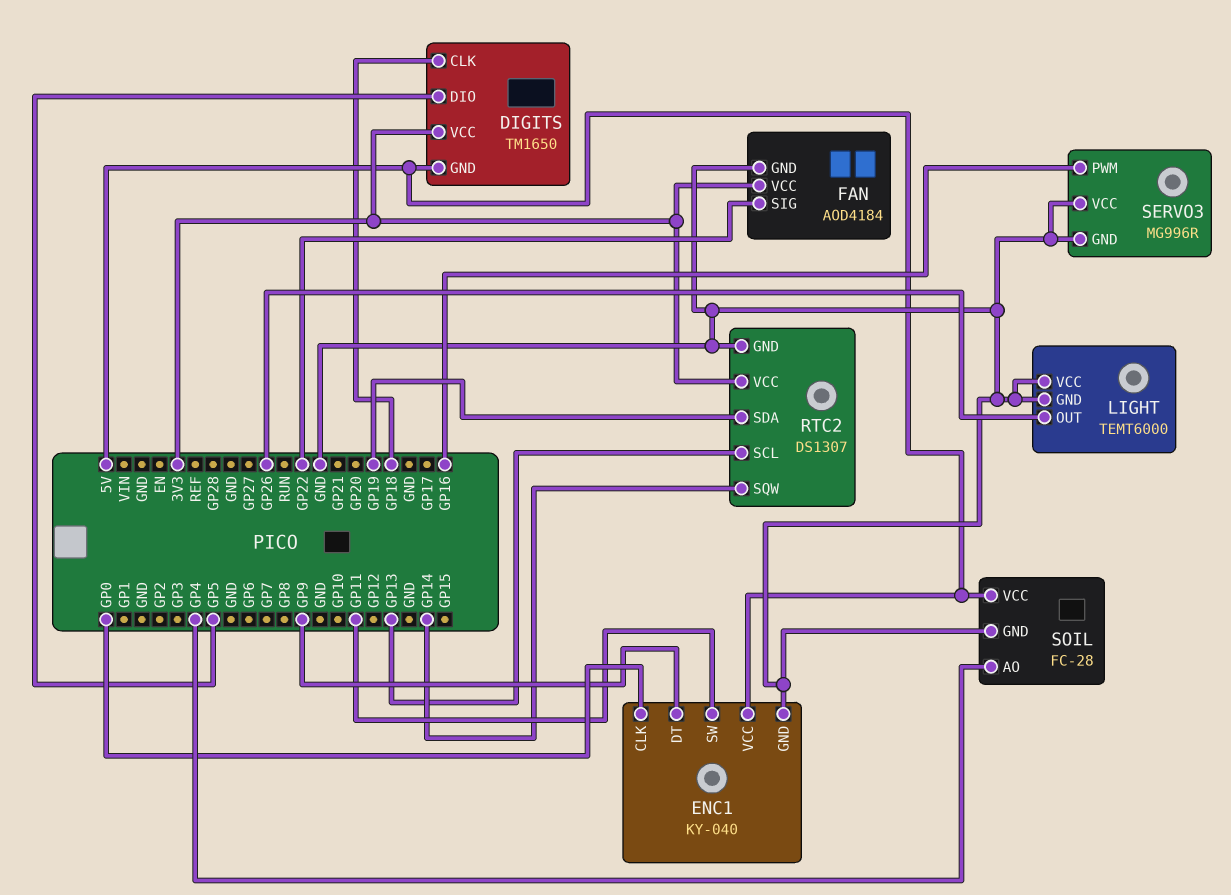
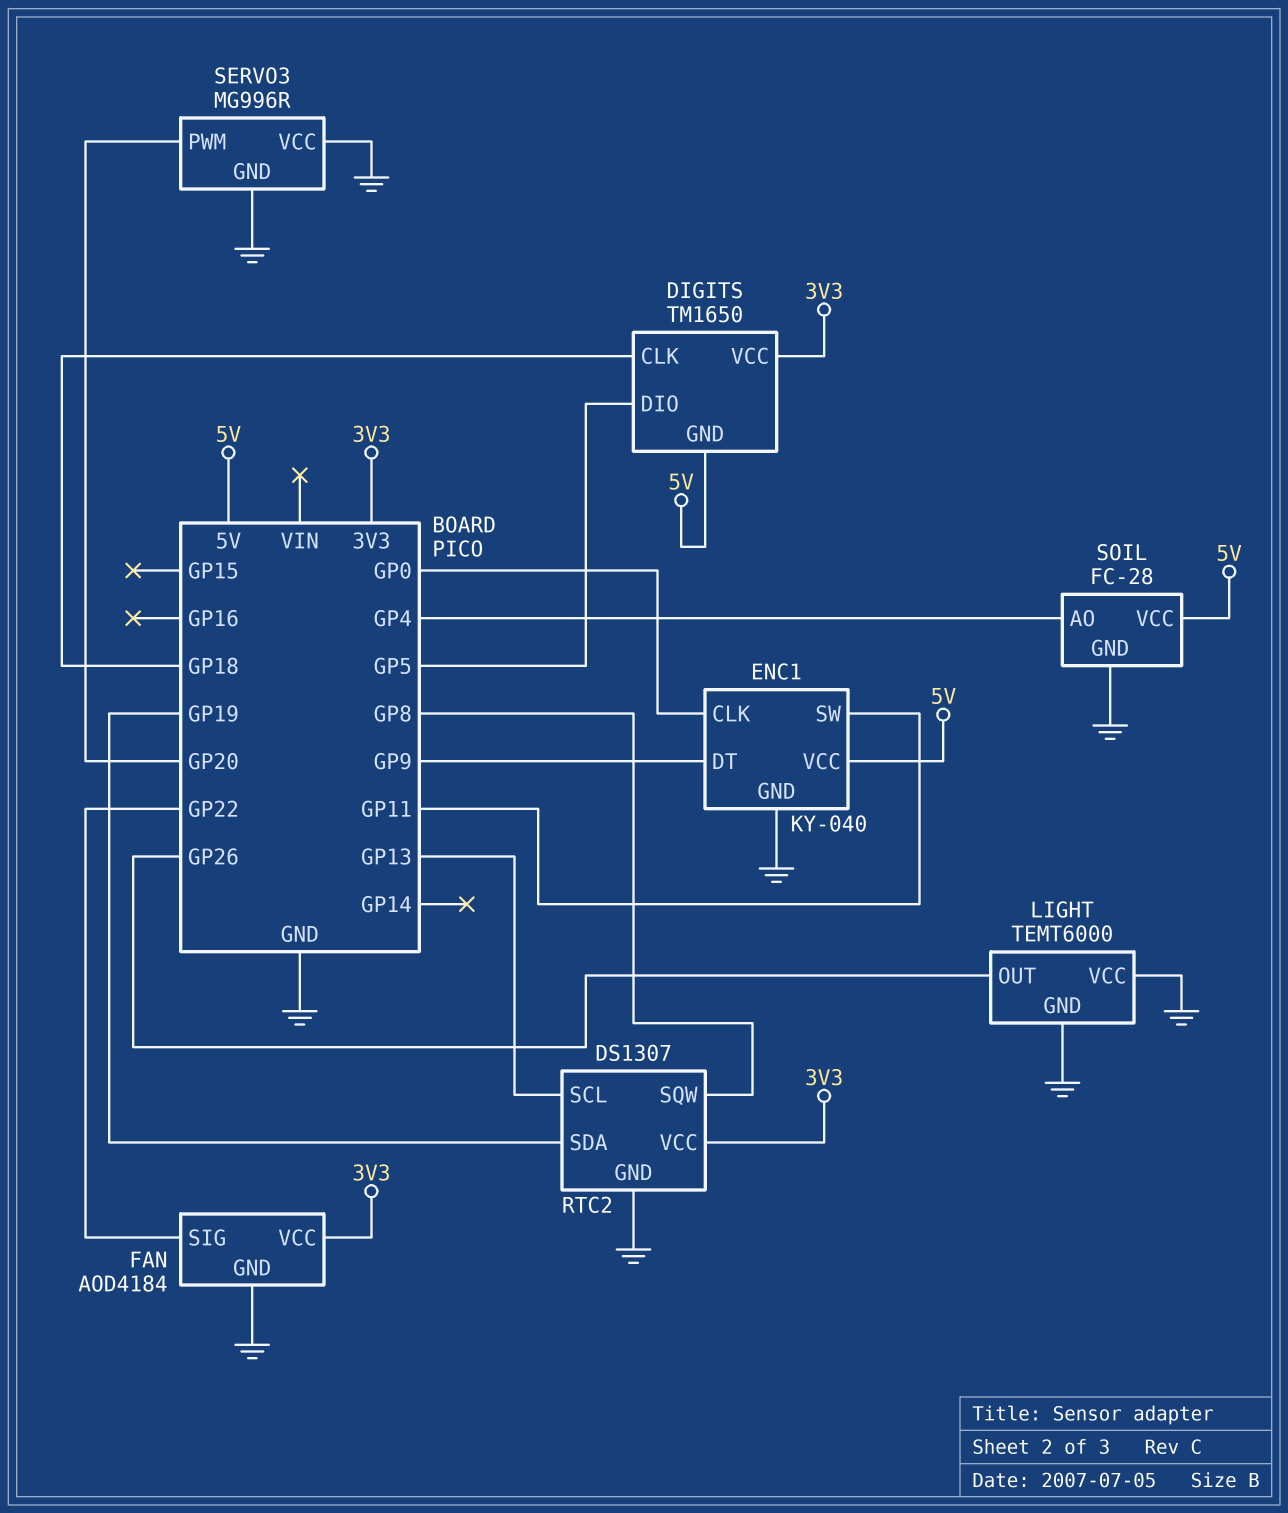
RTC2 pin SQW: GP14 -> GP8
SERVO3 pin PWM: GP16 -> GP20

